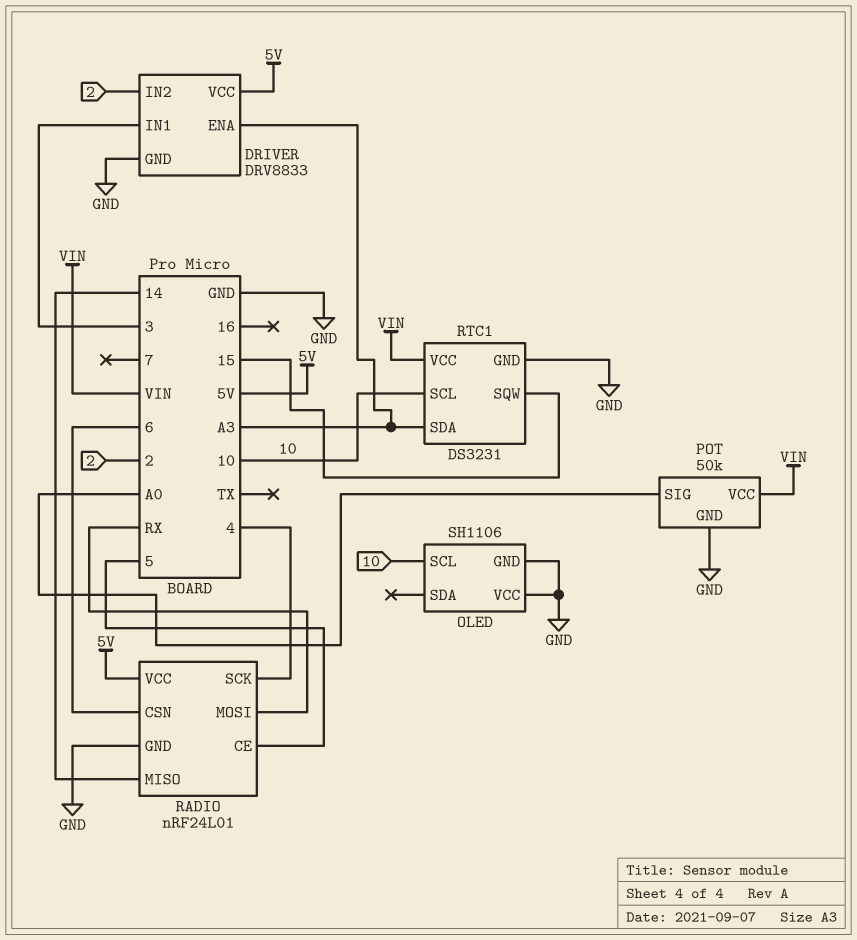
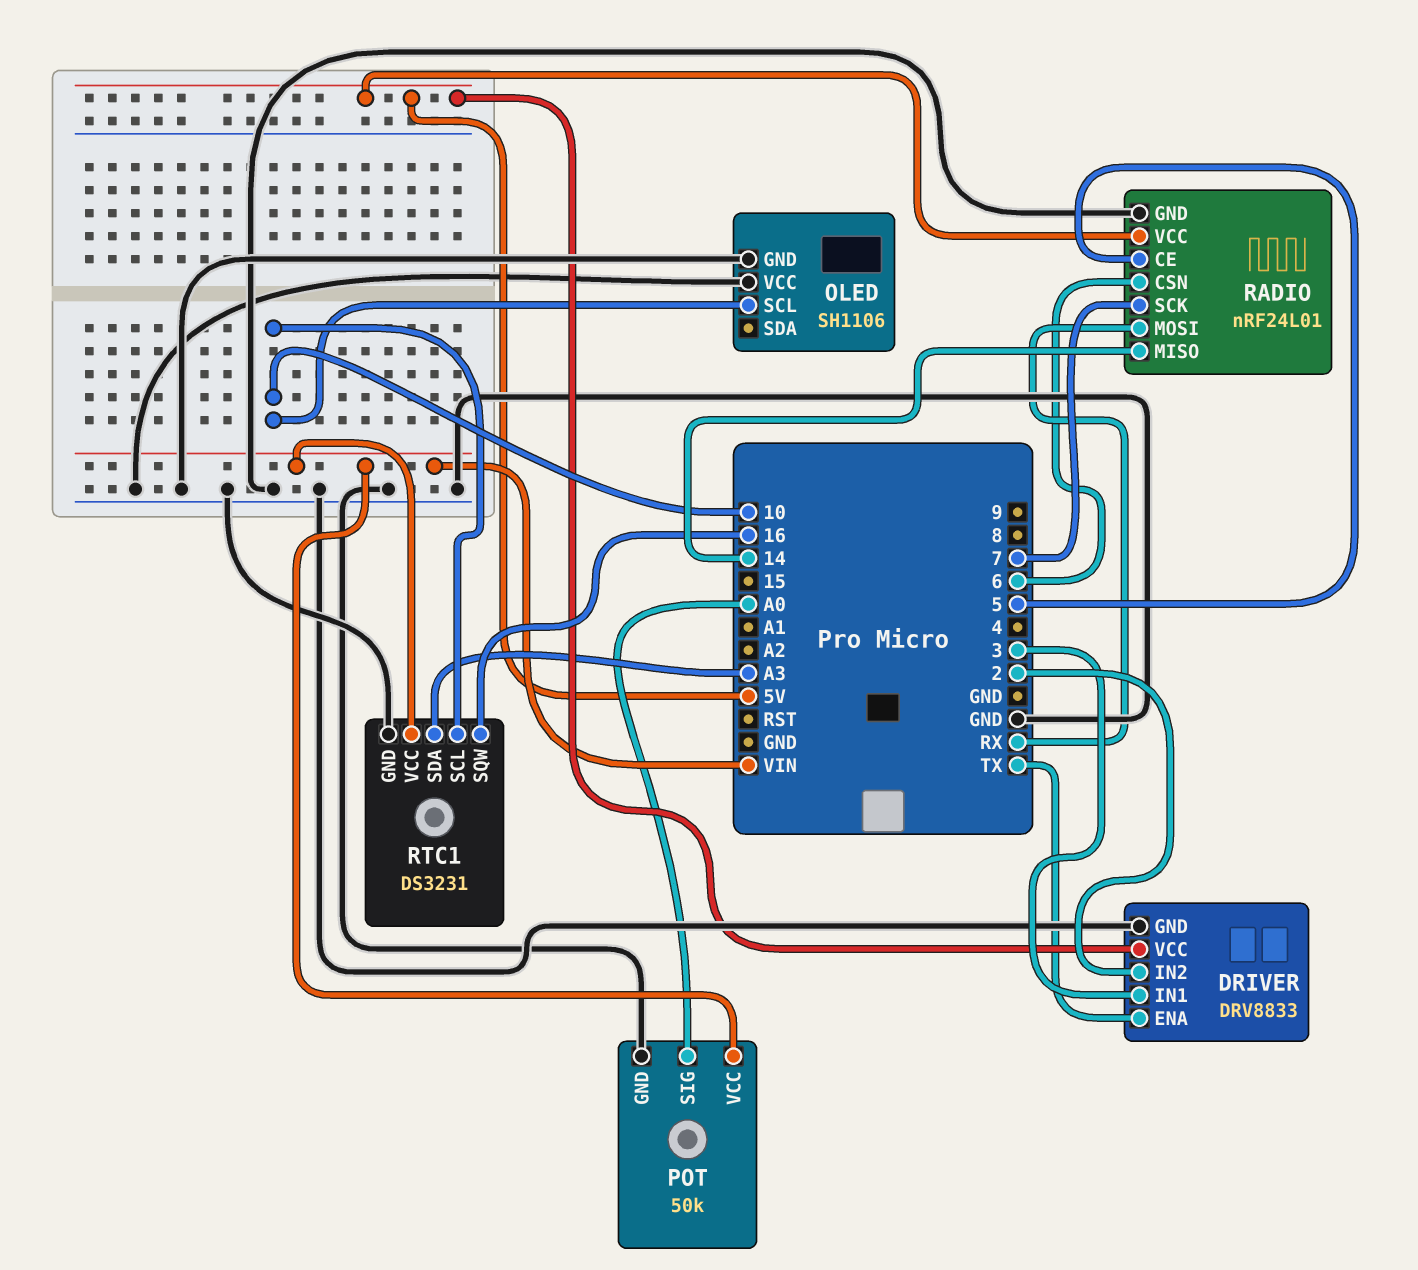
DRIVER pin ENA: A3 -> TX
RADIO pin SCK: 4 -> 7
RTC1 pin SQW: 15 -> 16

